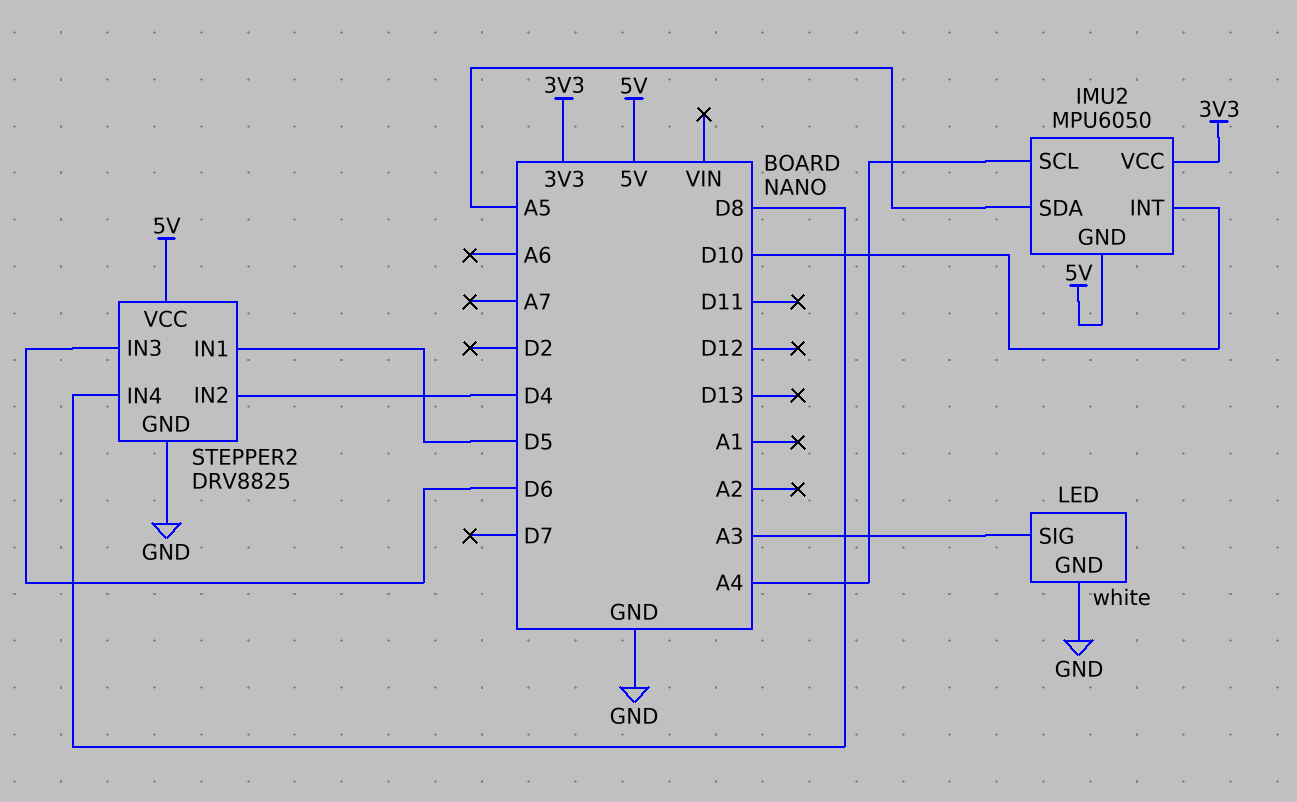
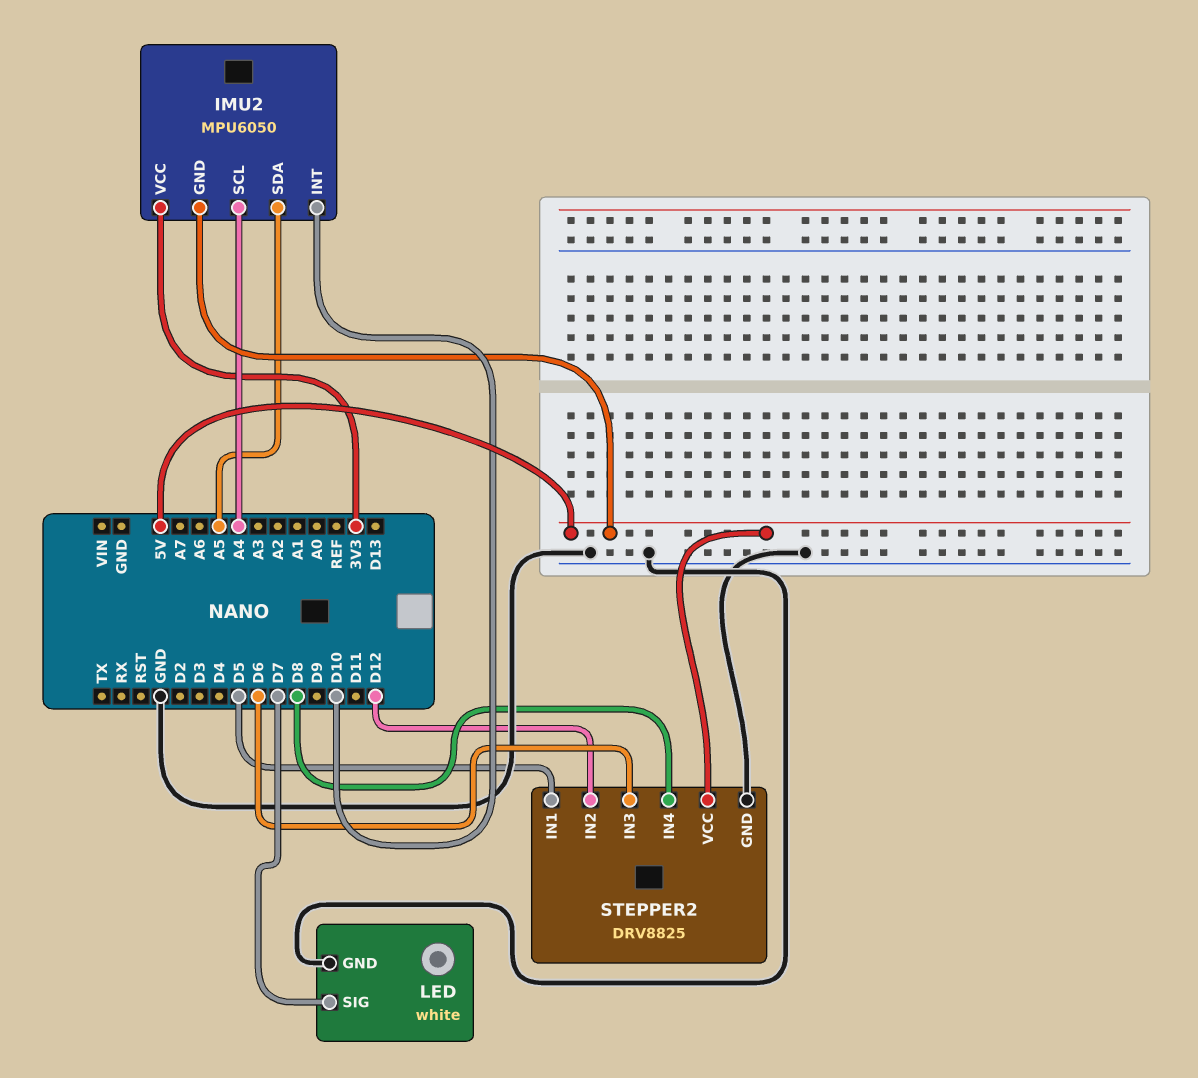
LED pin SIG: A3 -> D7
STEPPER2 pin IN2: D4 -> D12

